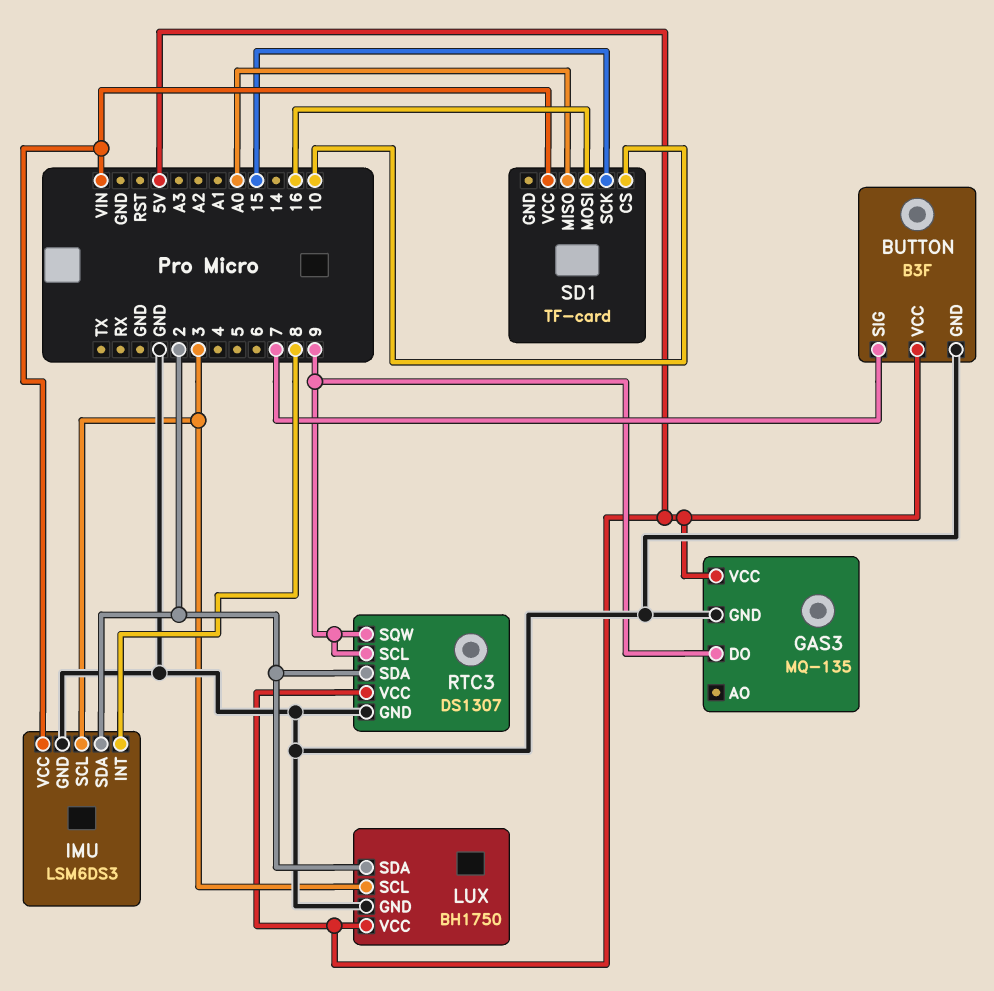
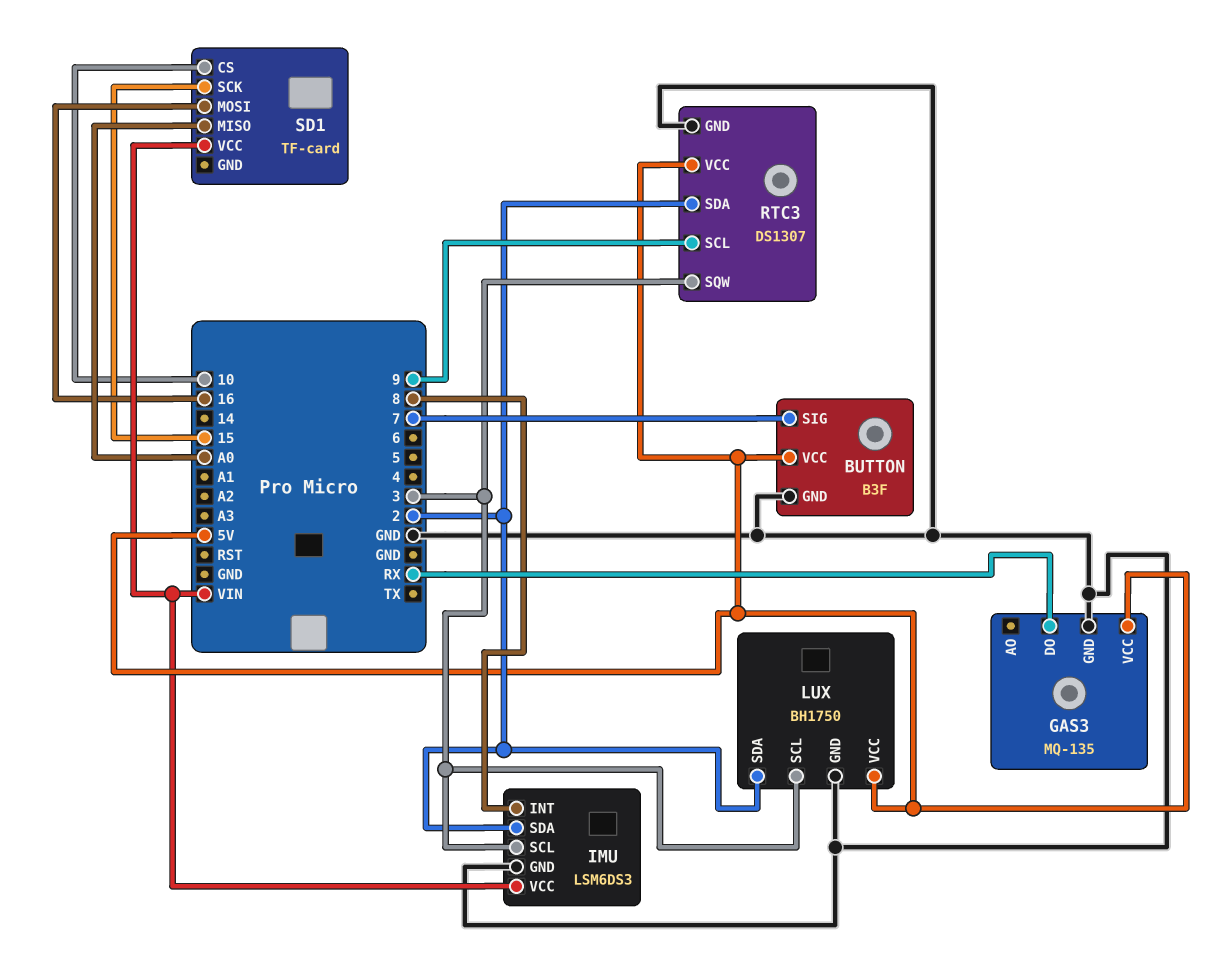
GAS3 pin DO: 9 -> RX
RTC3 pin SQW: 9 -> 3

